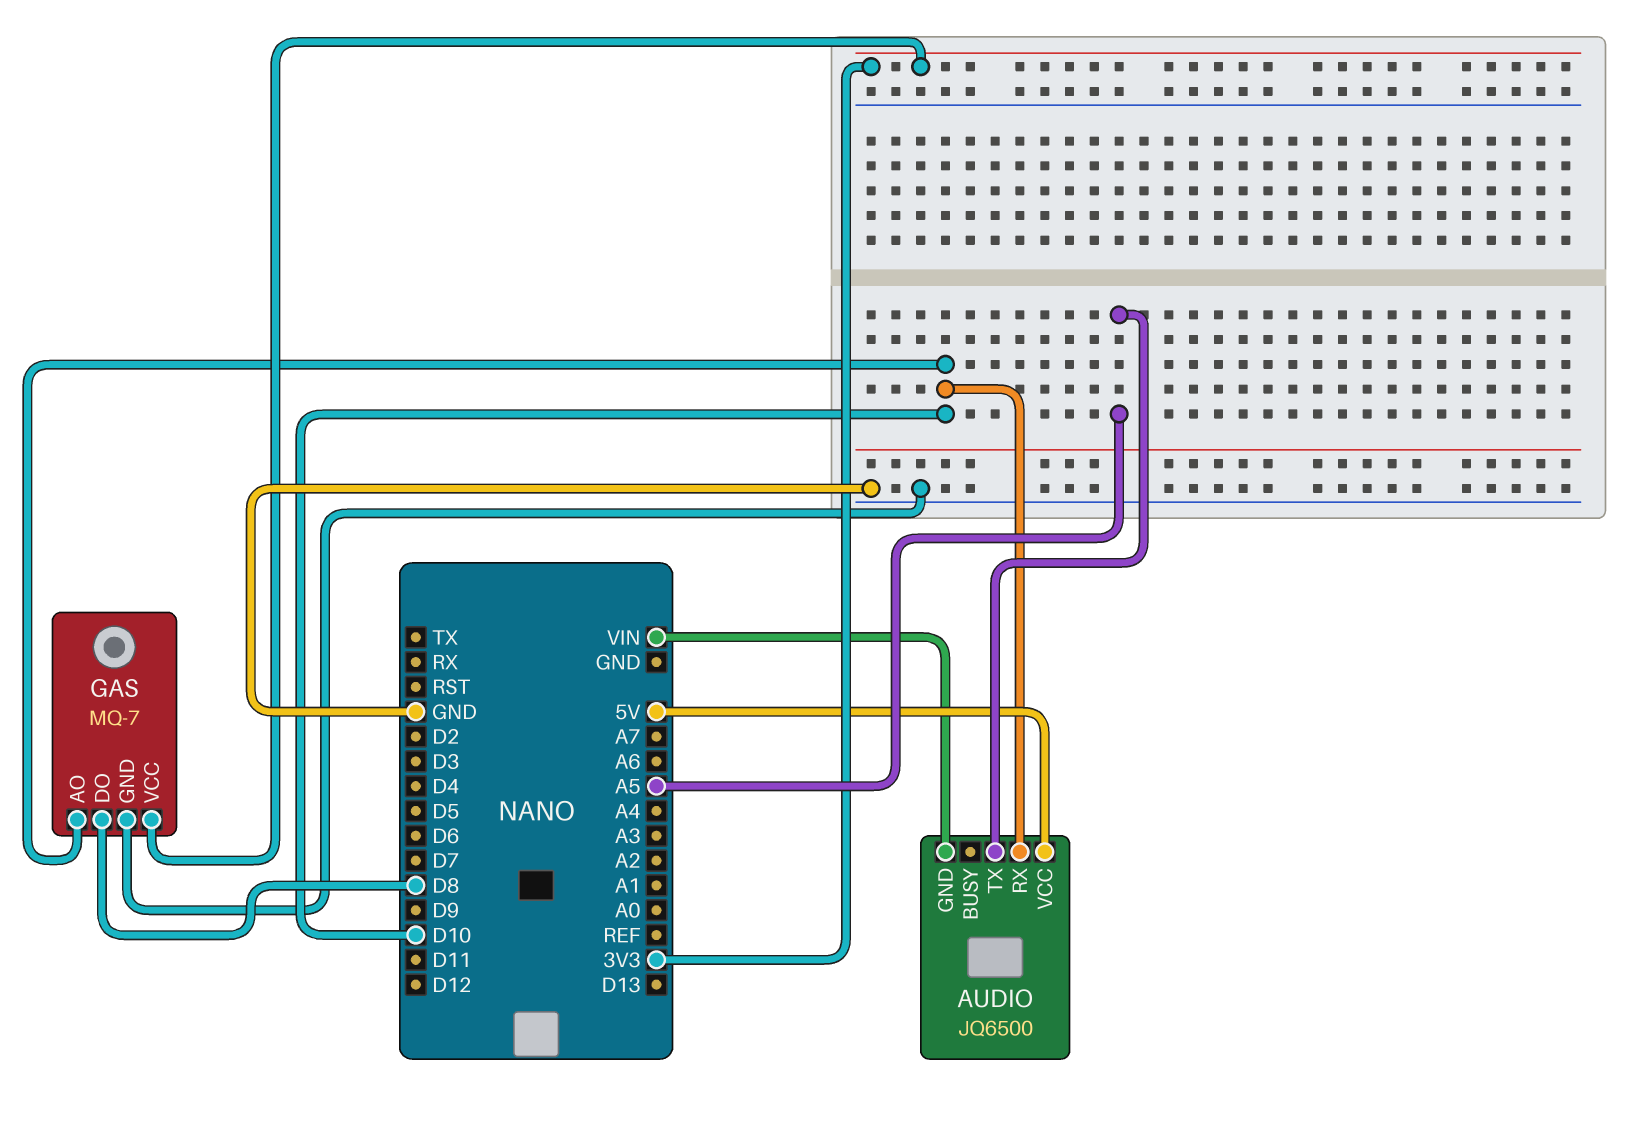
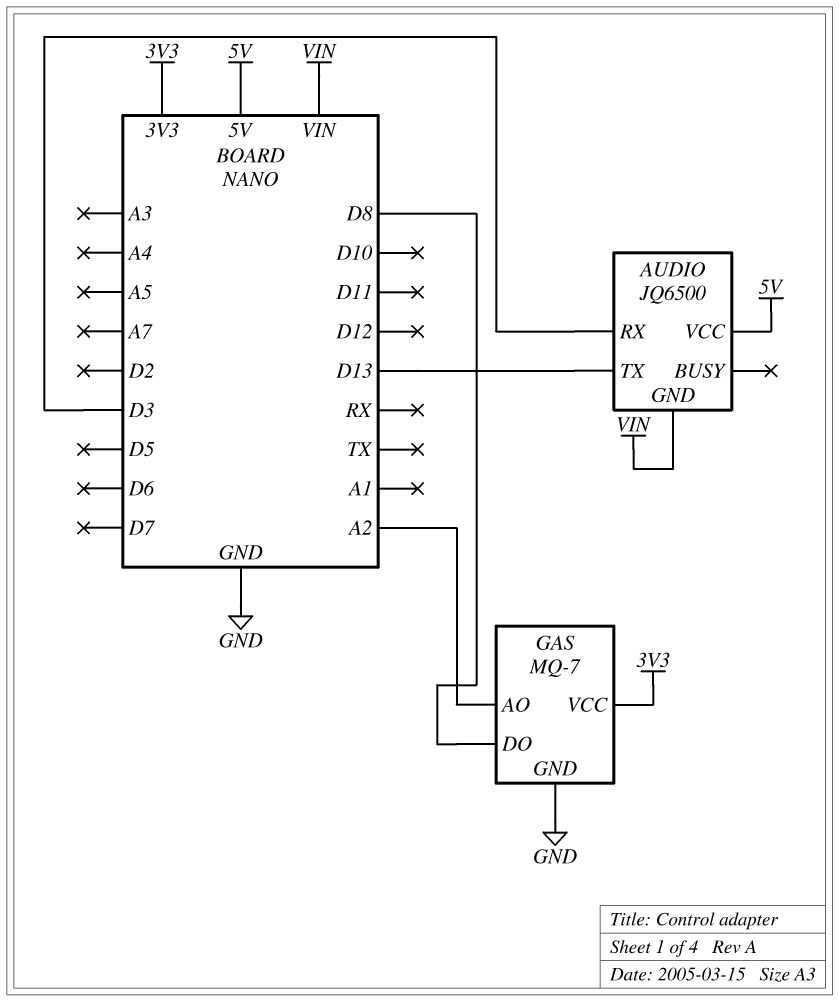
AUDIO pin RX: D10 -> D3
AUDIO pin TX: A5 -> D13
GAS pin AO: D10 -> A2

